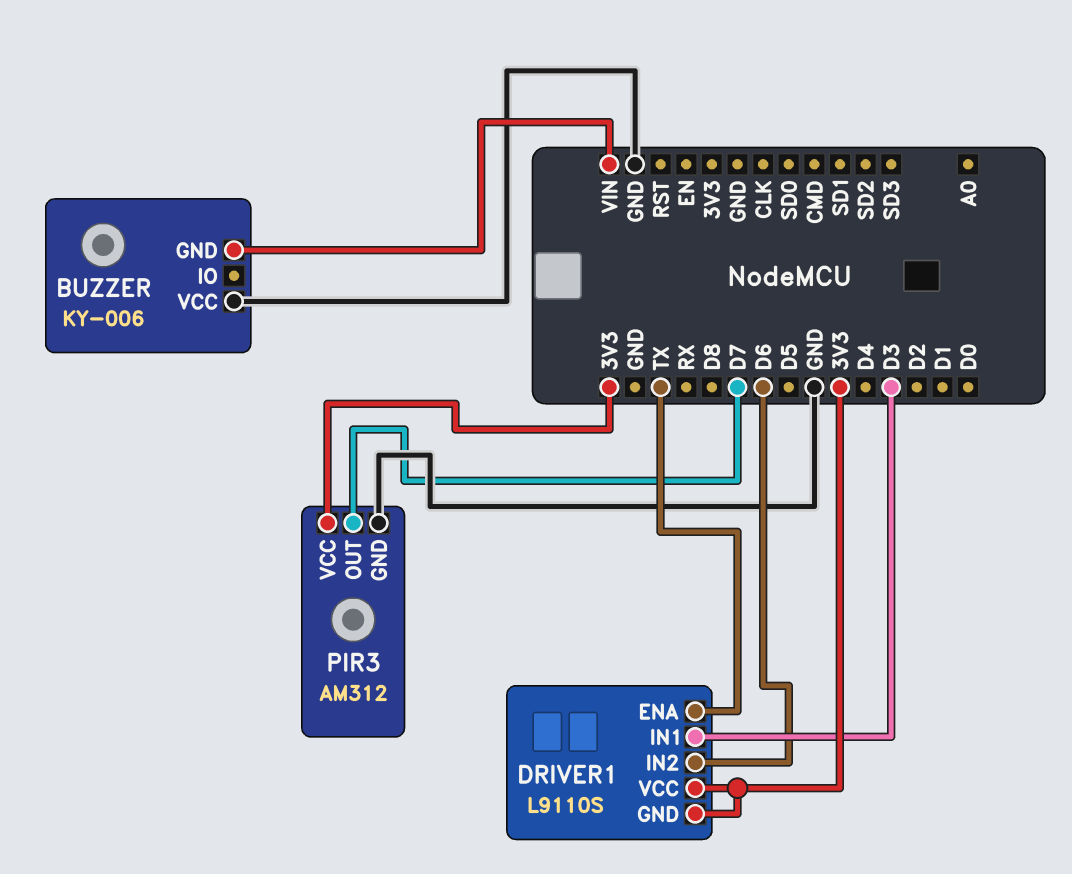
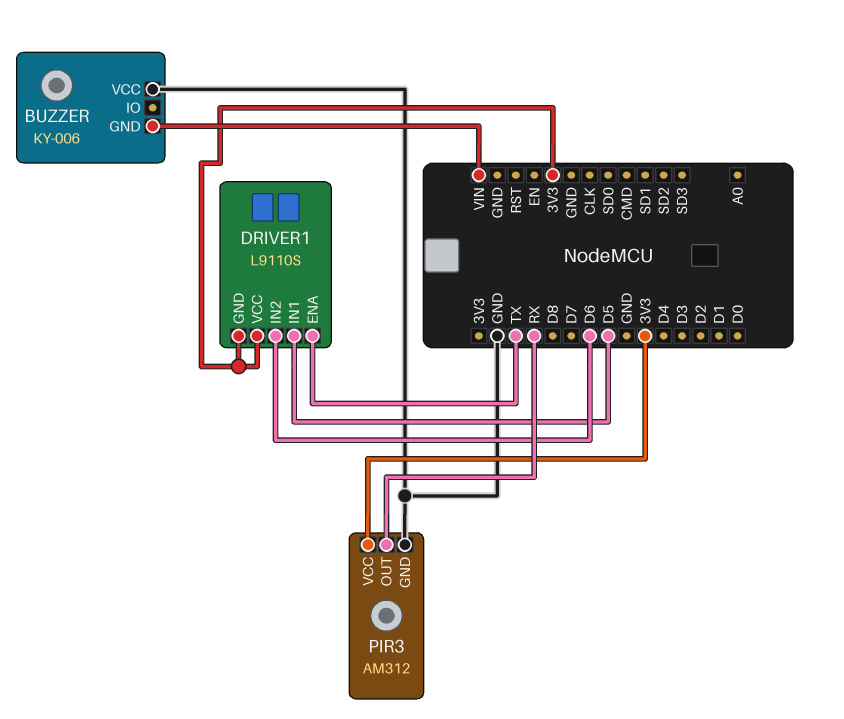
DRIVER1 pin IN1: D3 -> D5
PIR3 pin OUT: D7 -> RX

